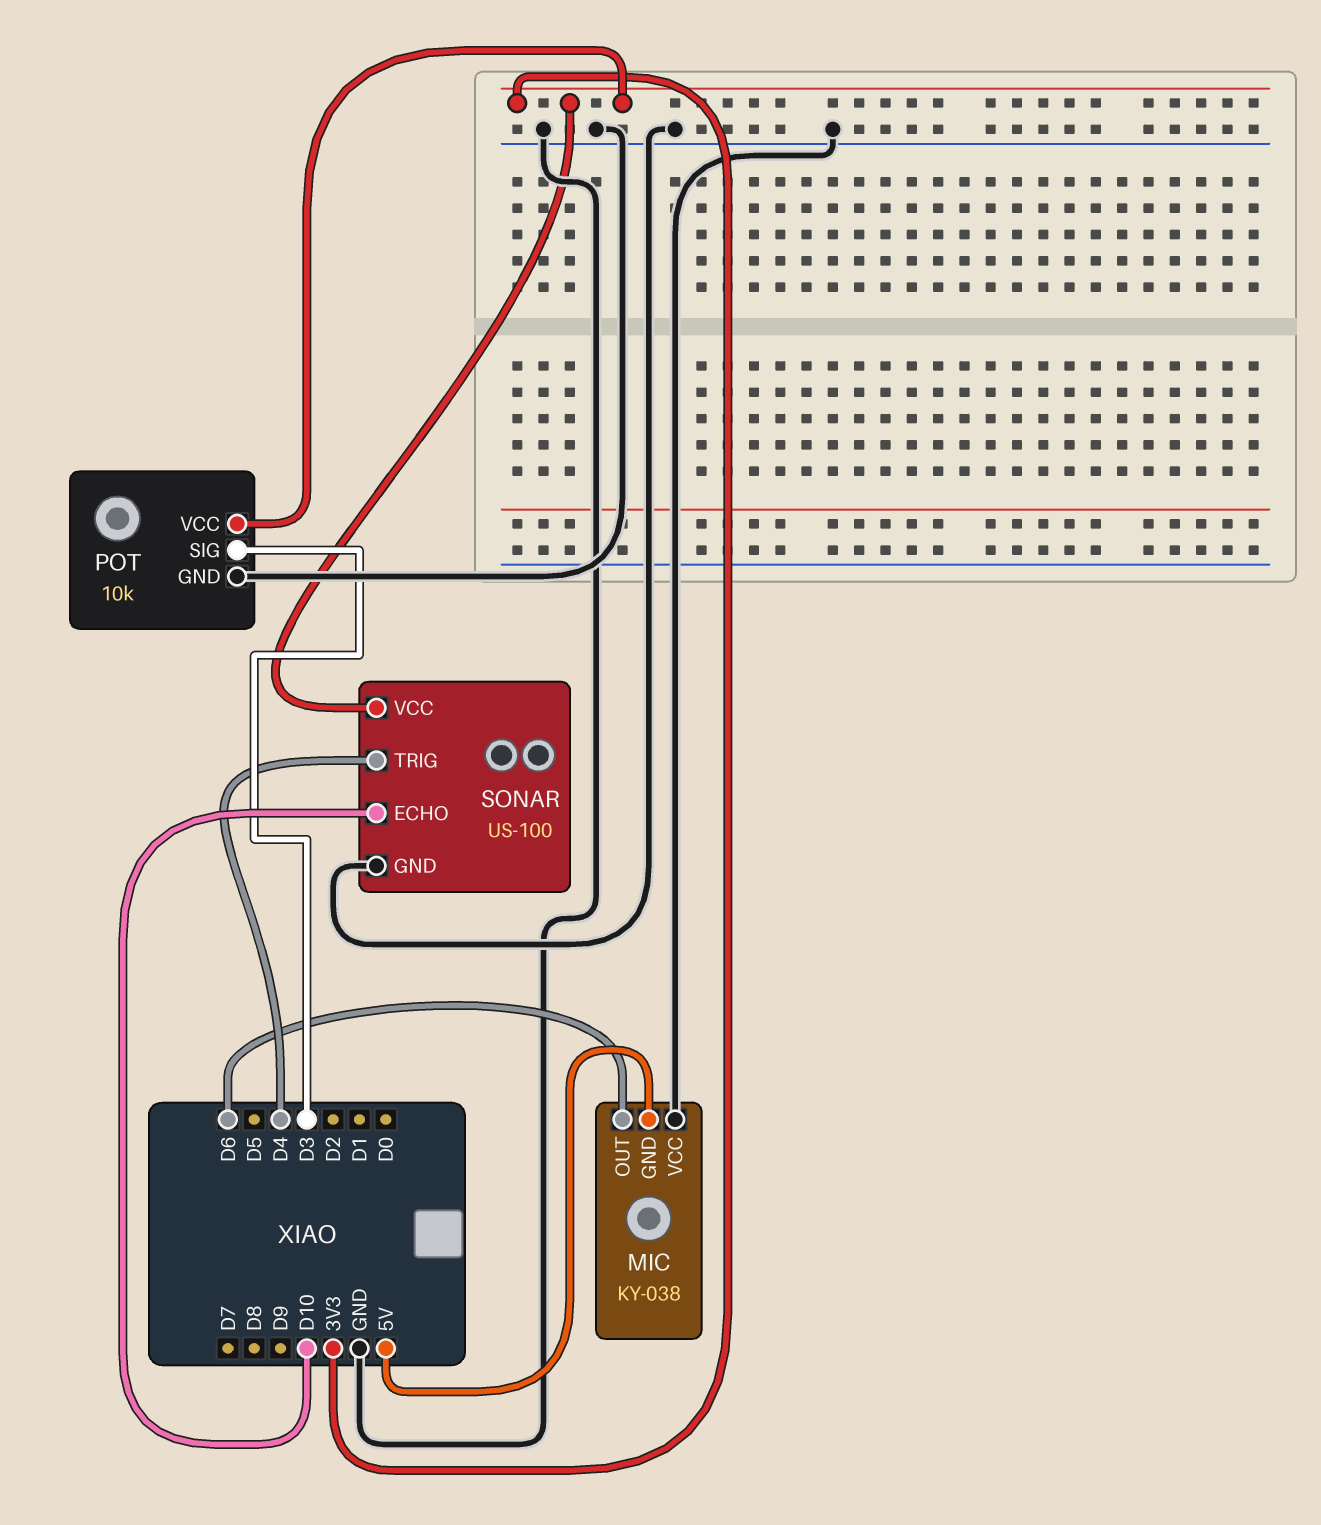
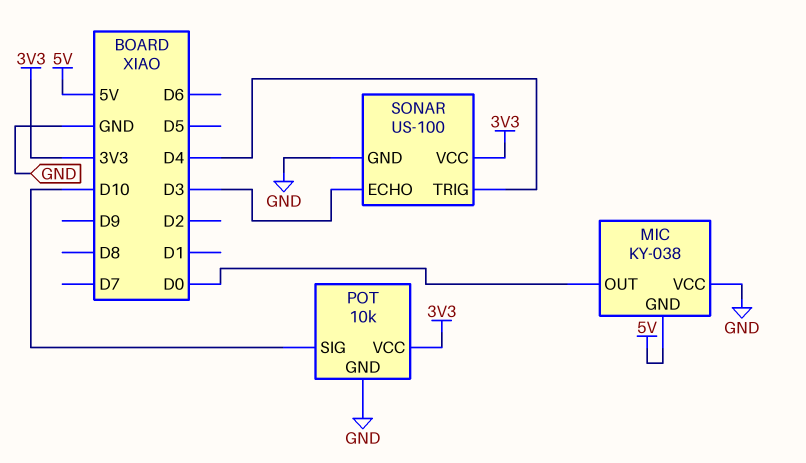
MIC pin OUT: D6 -> D0
POT pin SIG: D3 -> D10
SONAR pin ECHO: D10 -> D3

